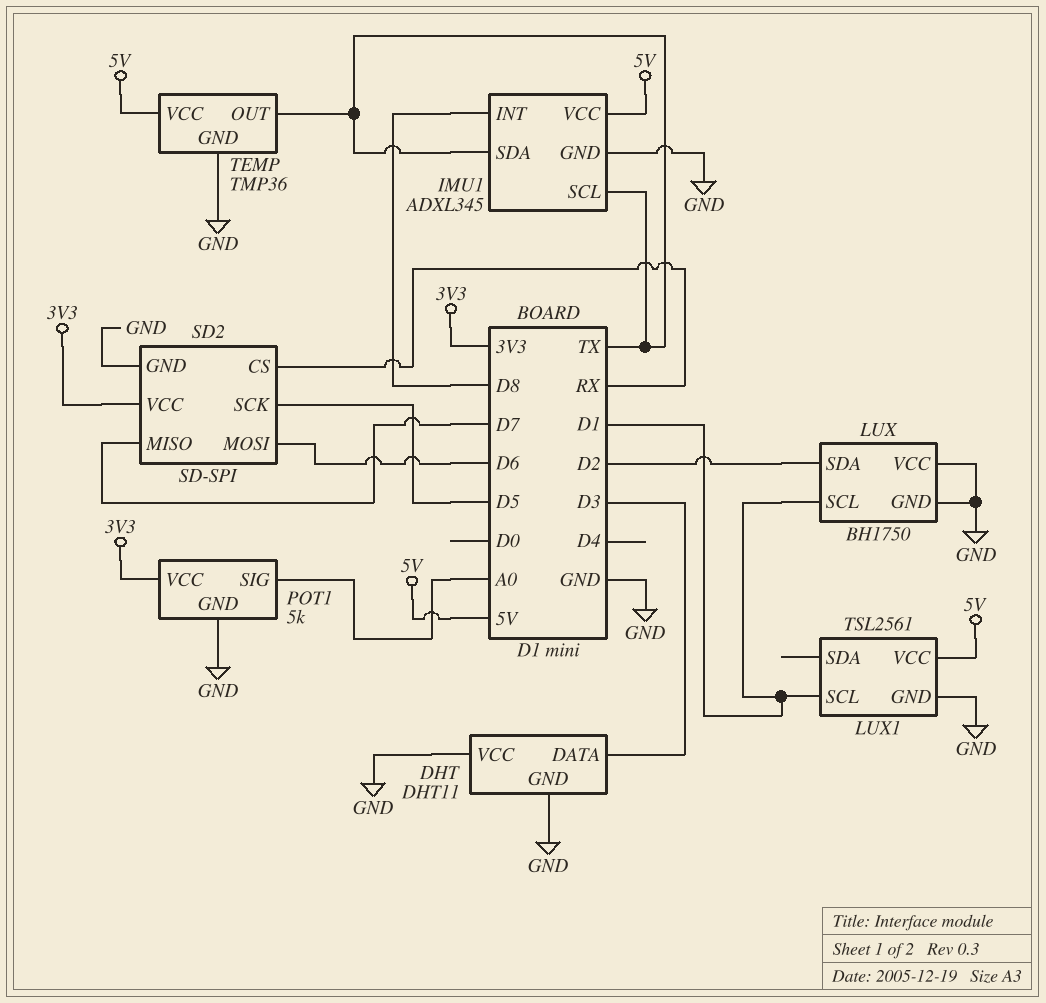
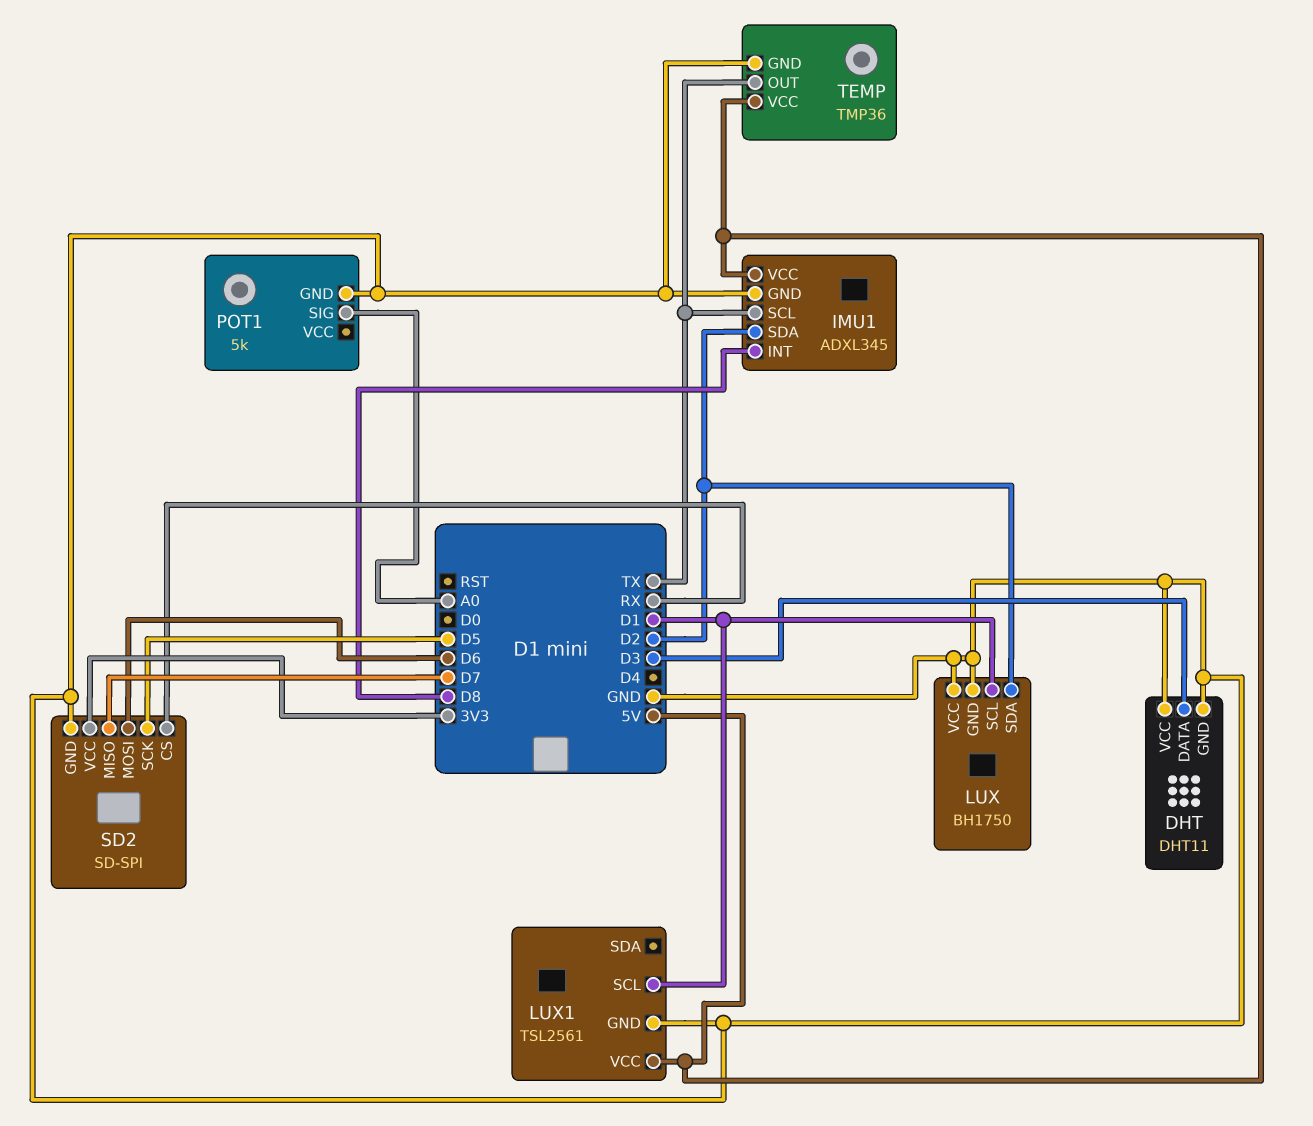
IMU1 pin SDA: TX -> D2
POT1 pin VCC: 3V3 -> none

